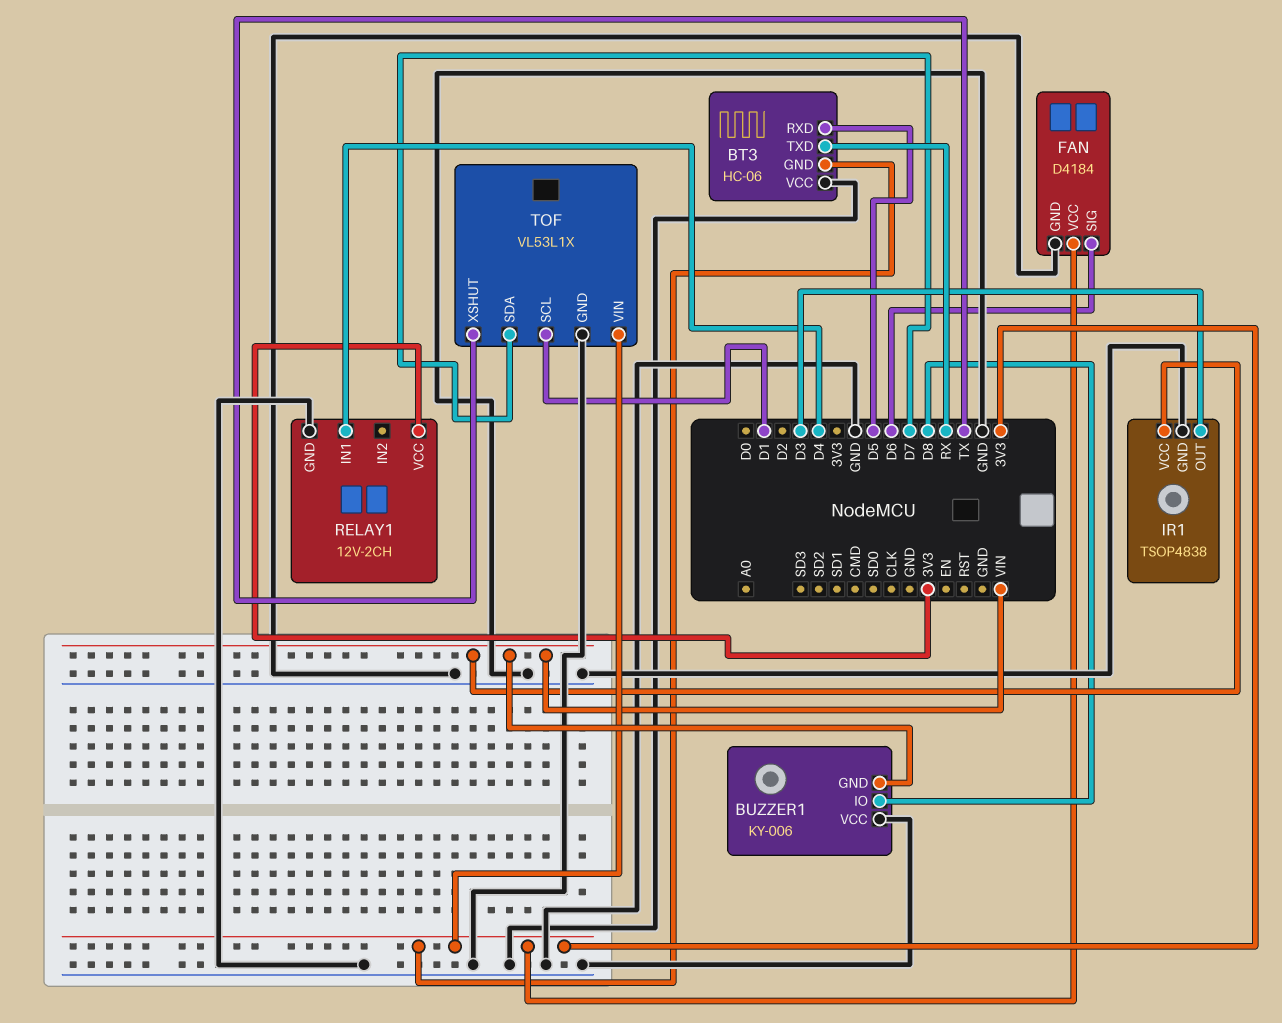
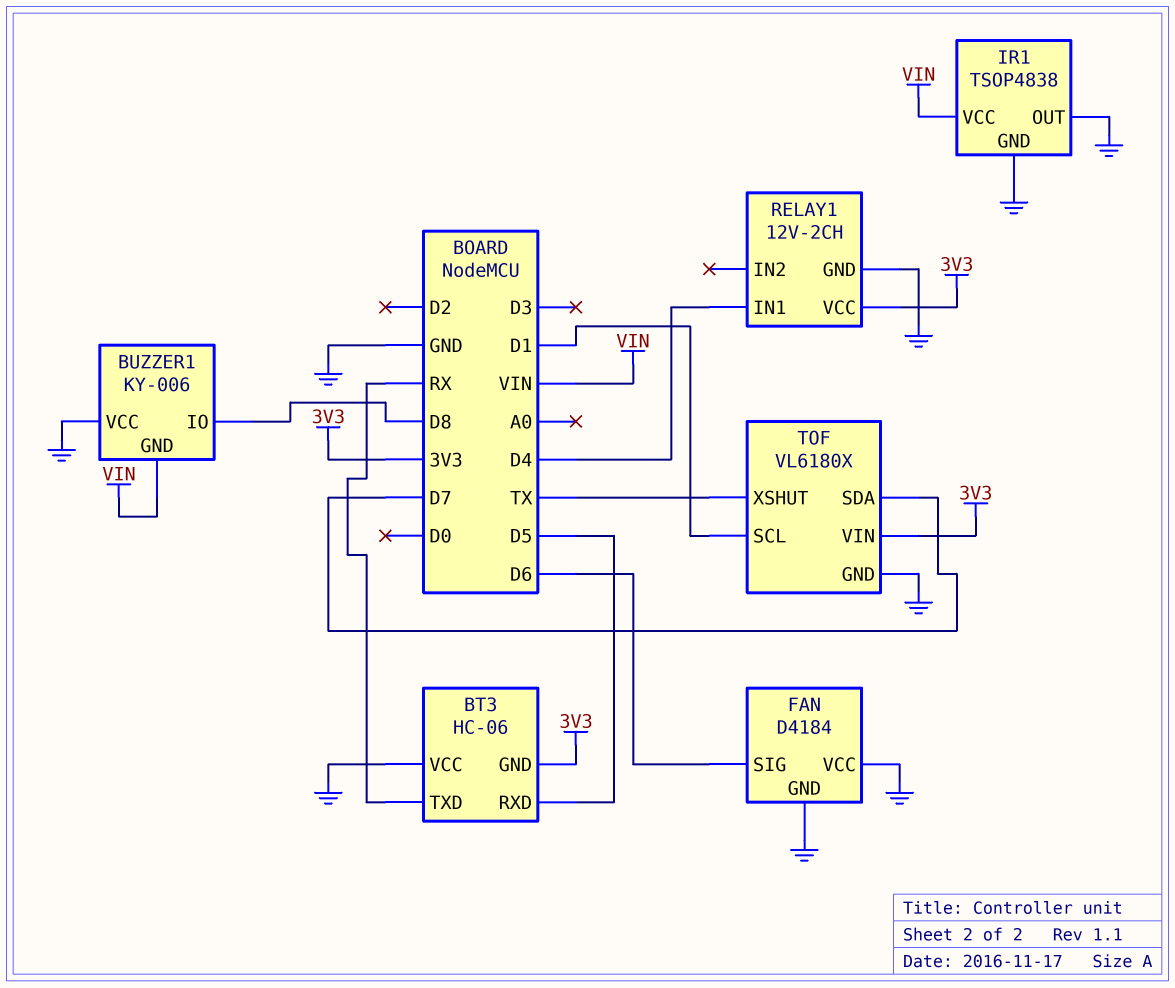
FAN pin VCC: 3V3 -> GND
IR1 pin OUT: D3 -> GND
TOF: VL53L1X -> VL6180X

